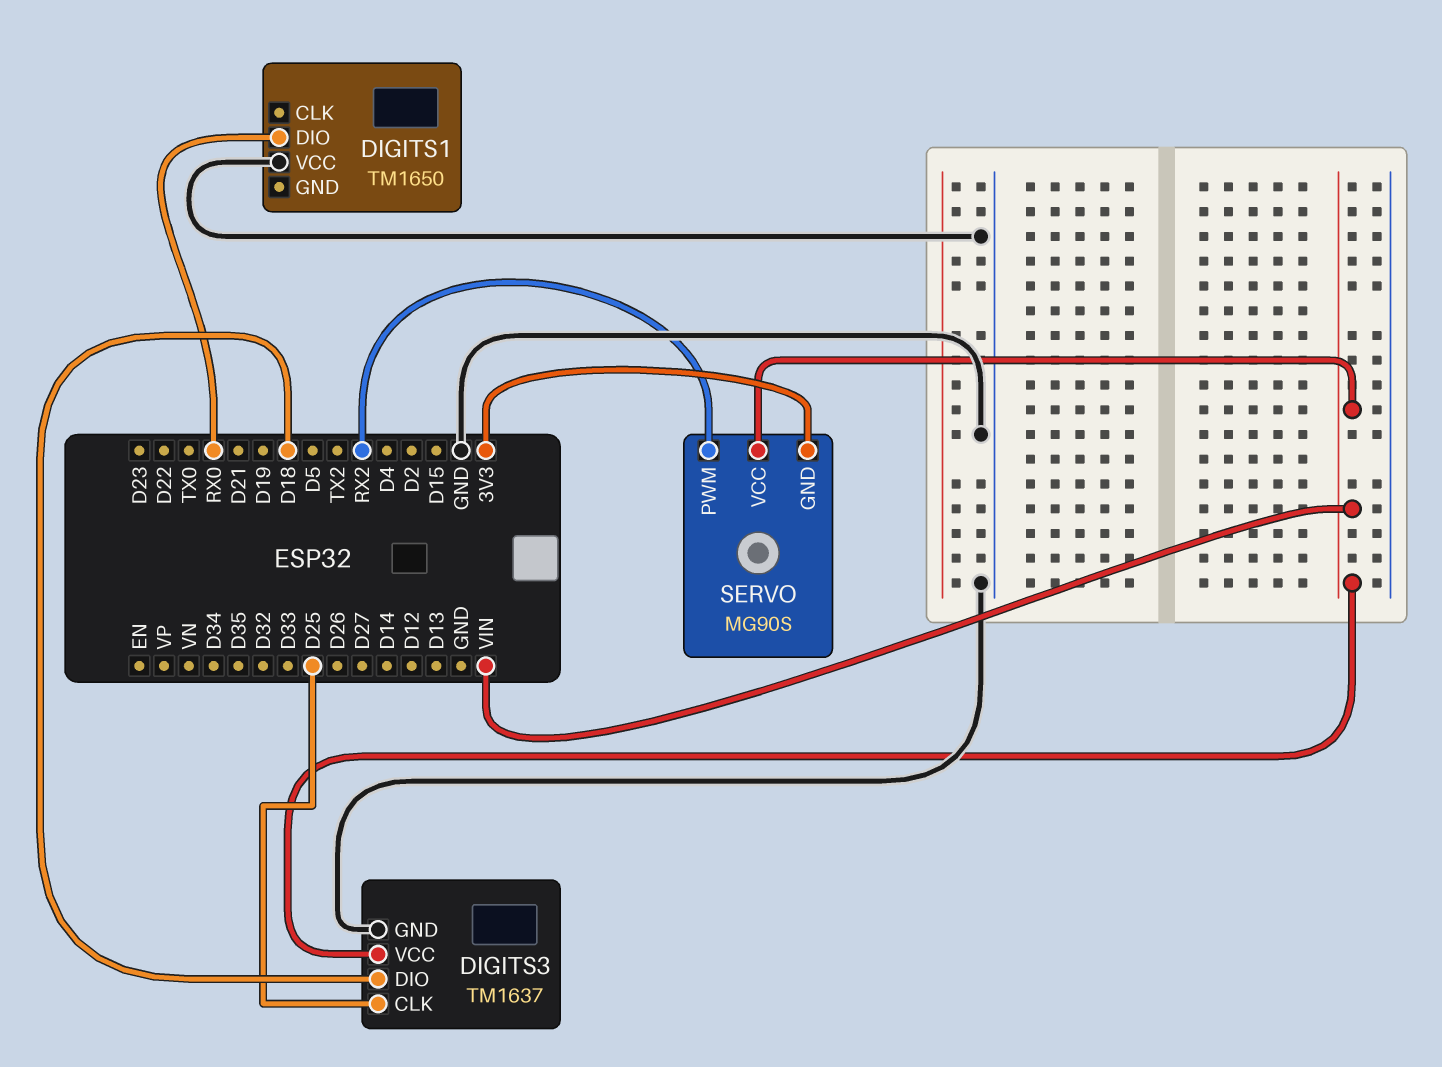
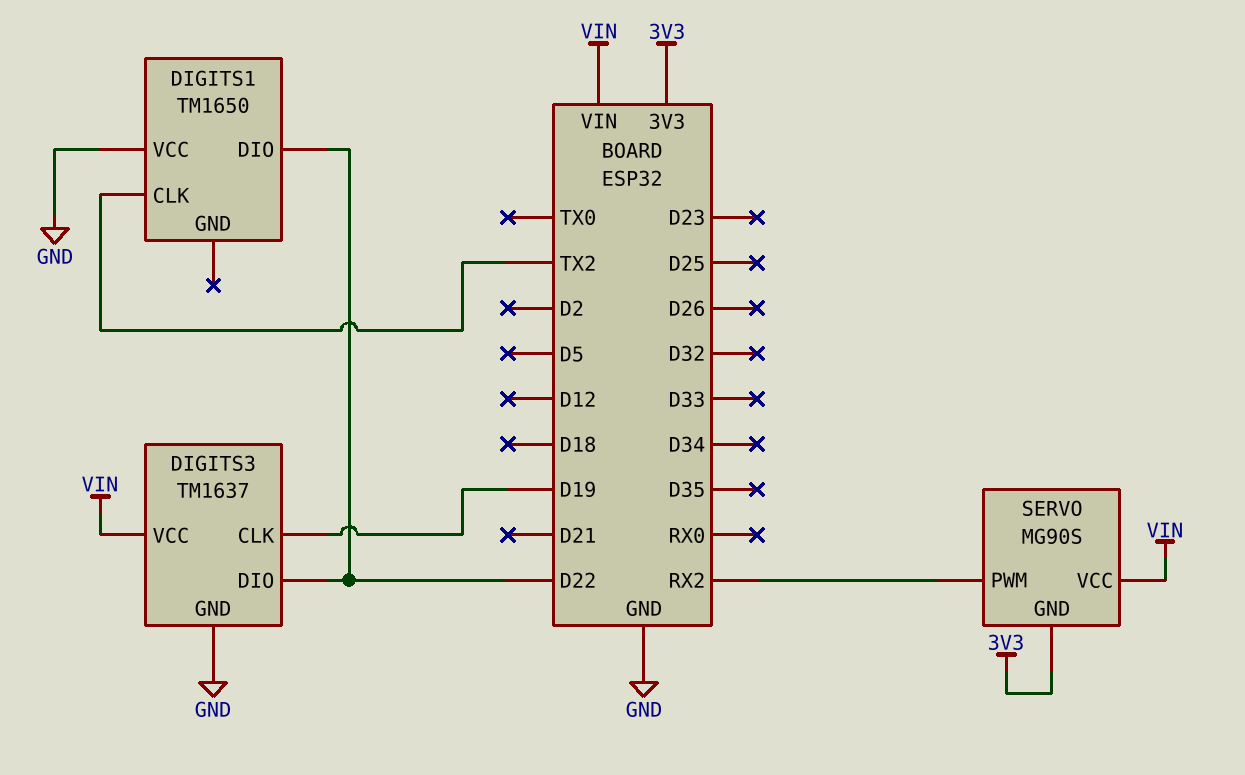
DIGITS1 pin CLK: none -> TX2
DIGITS1 pin DIO: RX0 -> D22
DIGITS3 pin CLK: D25 -> D19
DIGITS3 pin DIO: D18 -> D22

